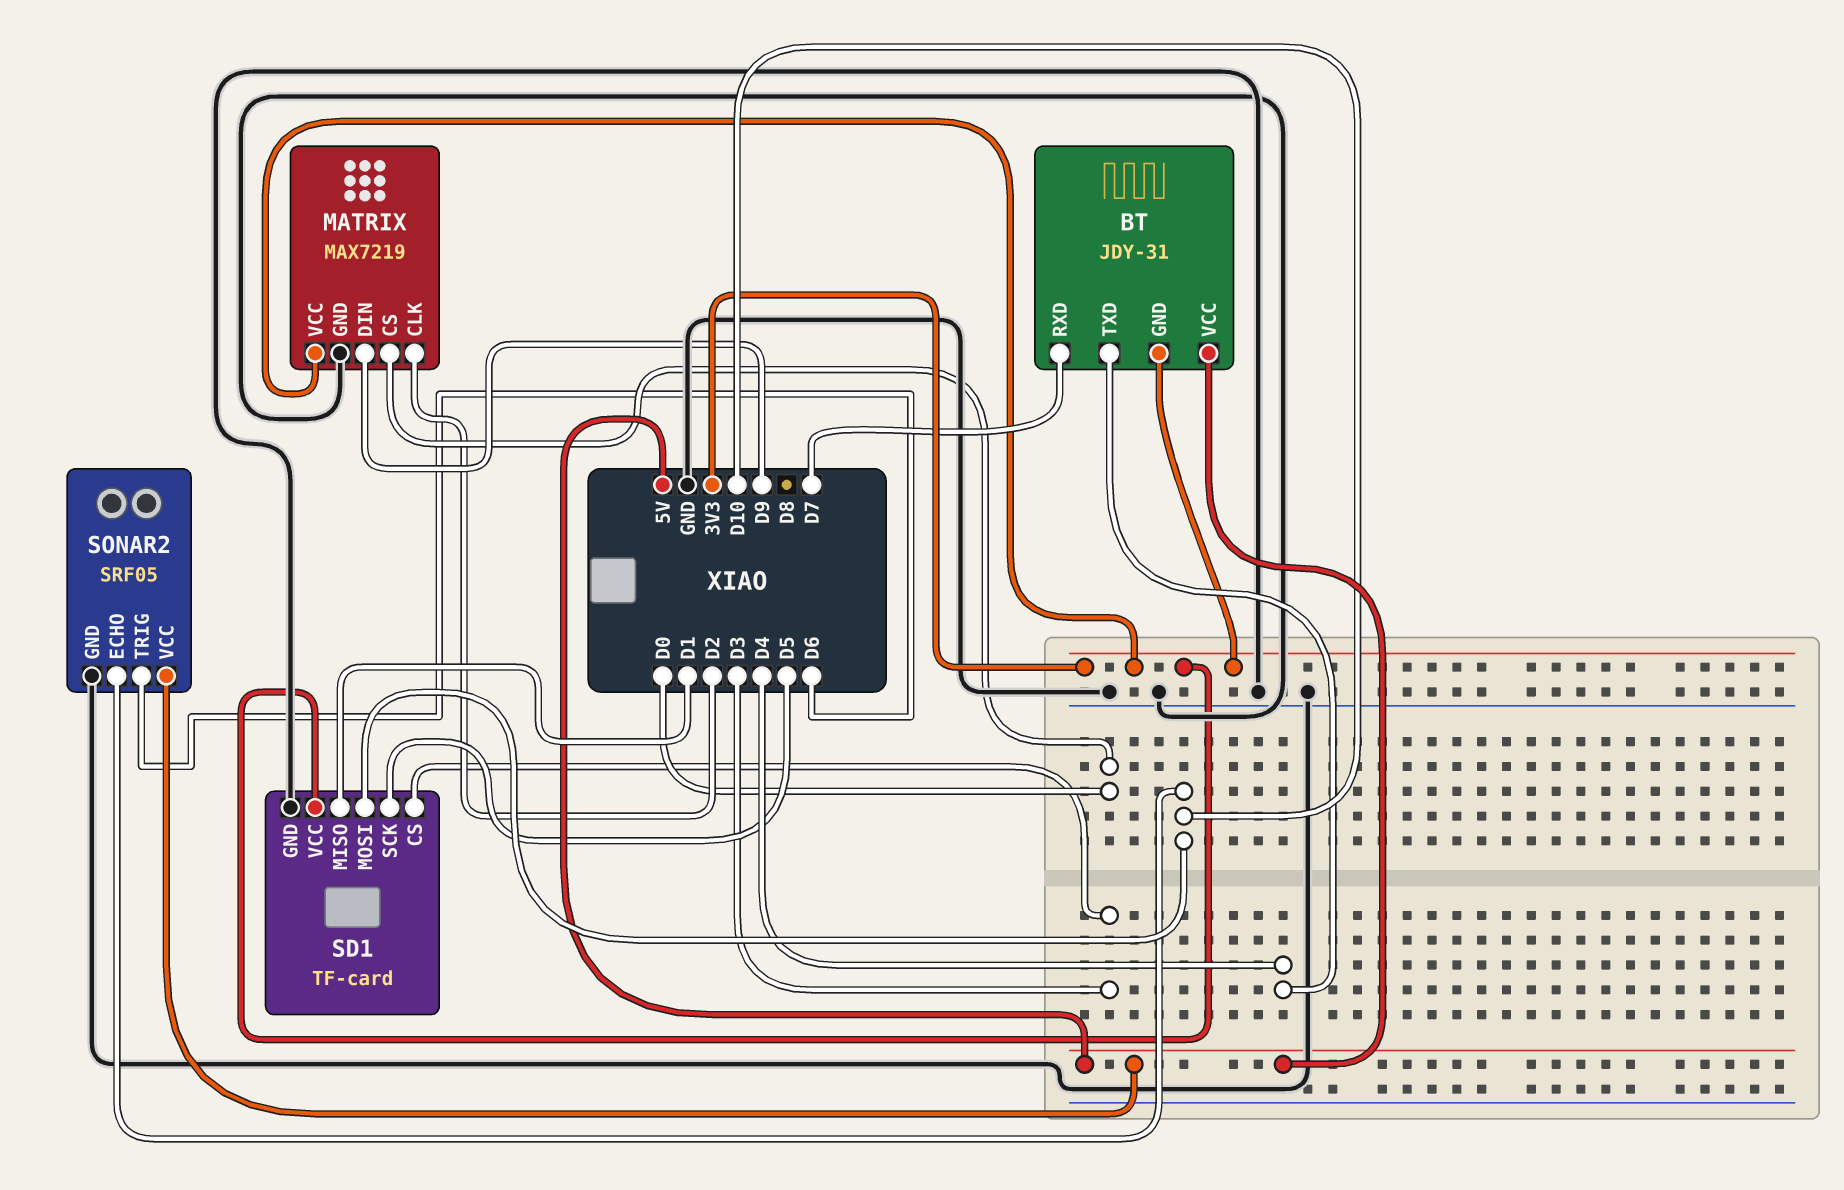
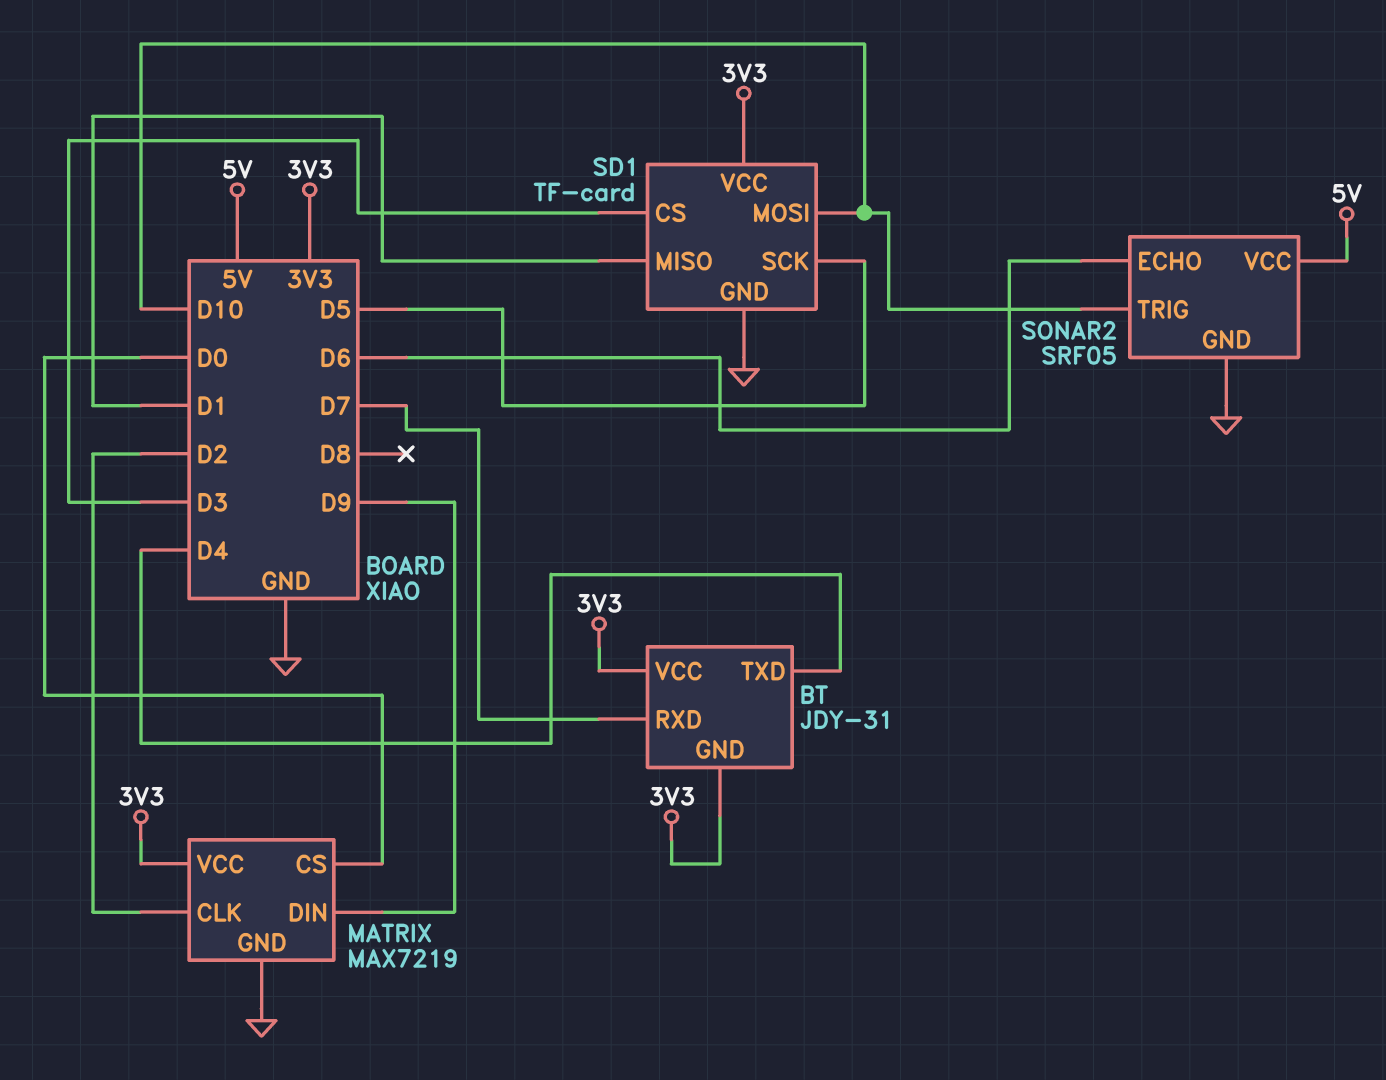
BT pin VCC: 5V -> 3V3
SONAR2 pin ECHO: D10 -> D6
SONAR2 pin TRIG: D6 -> D10

